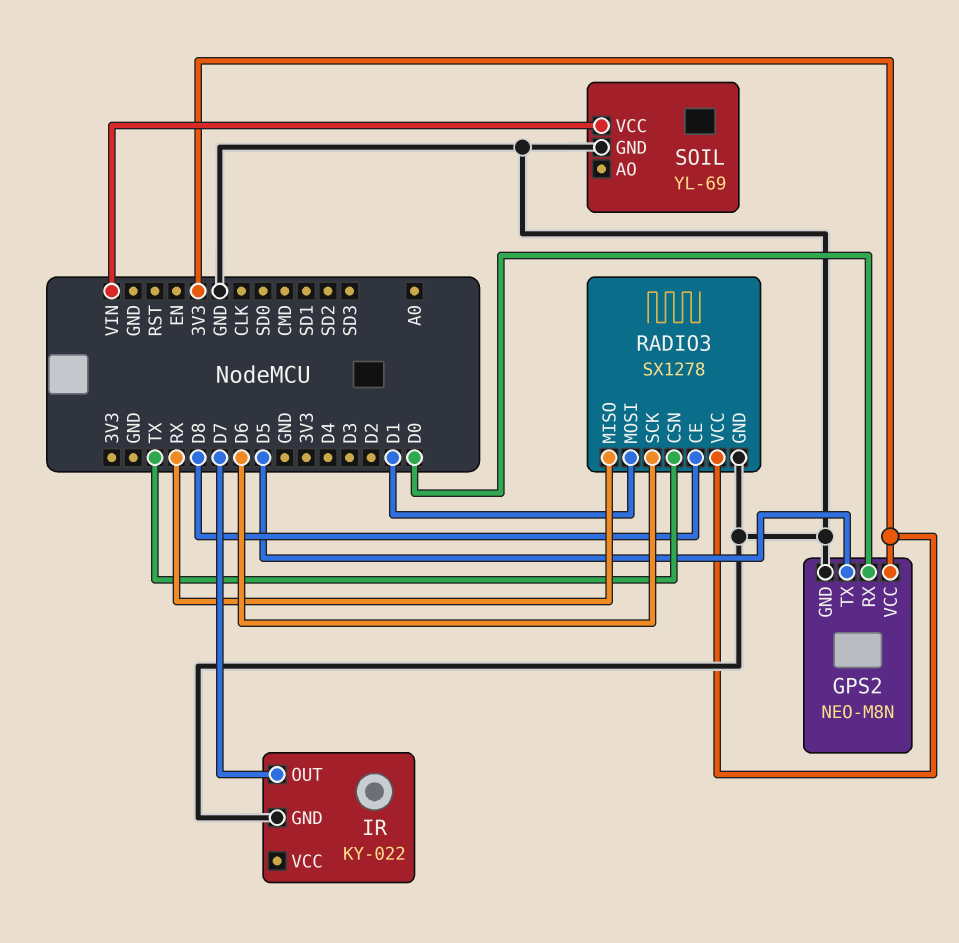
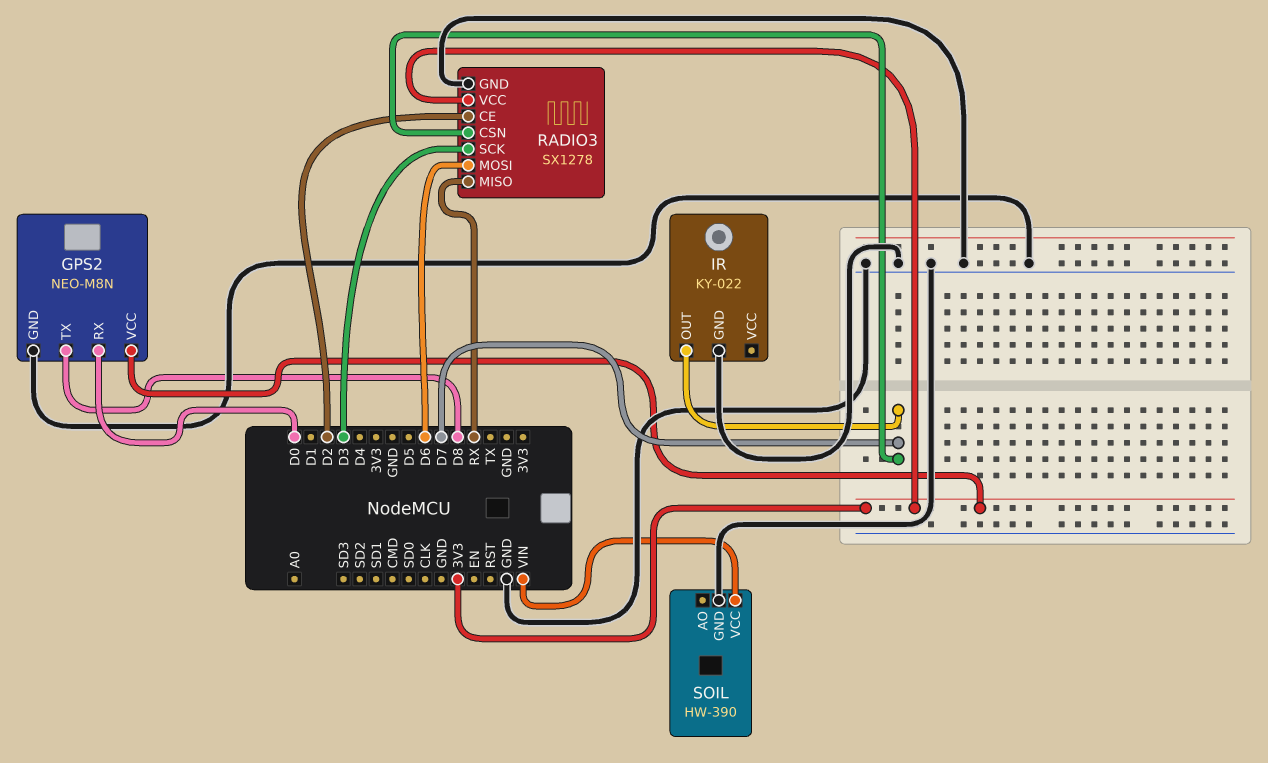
GPS2 pin TX: D5 -> D8
RADIO3 pin CE: D8 -> D2
RADIO3 pin CSN: TX -> D7
RADIO3 pin MOSI: D1 -> D6
RADIO3 pin SCK: D6 -> D3
SOIL: YL-69 -> HW-390

